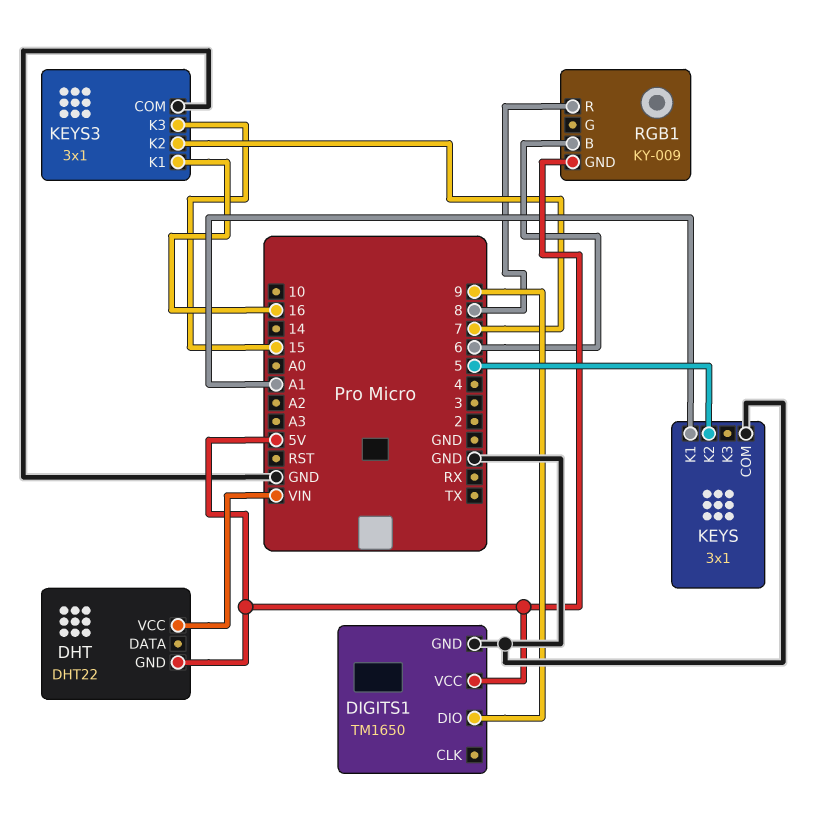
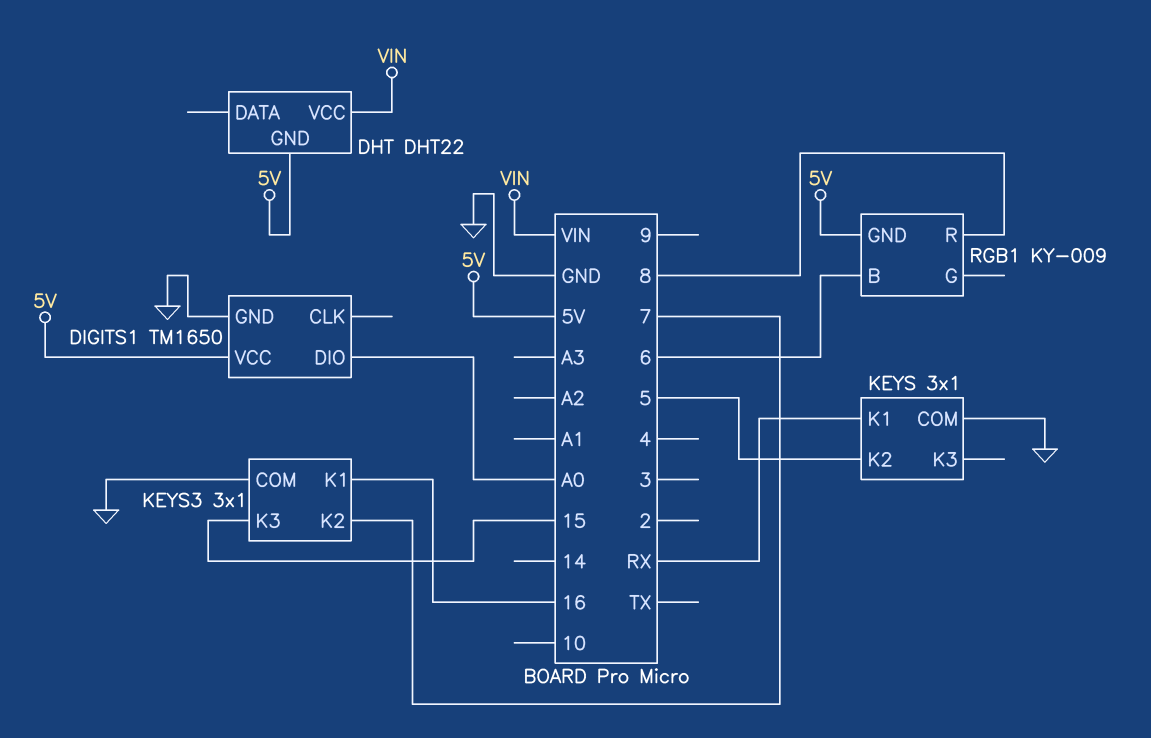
DIGITS1 pin DIO: 9 -> A0
KEYS pin K1: A1 -> RX

